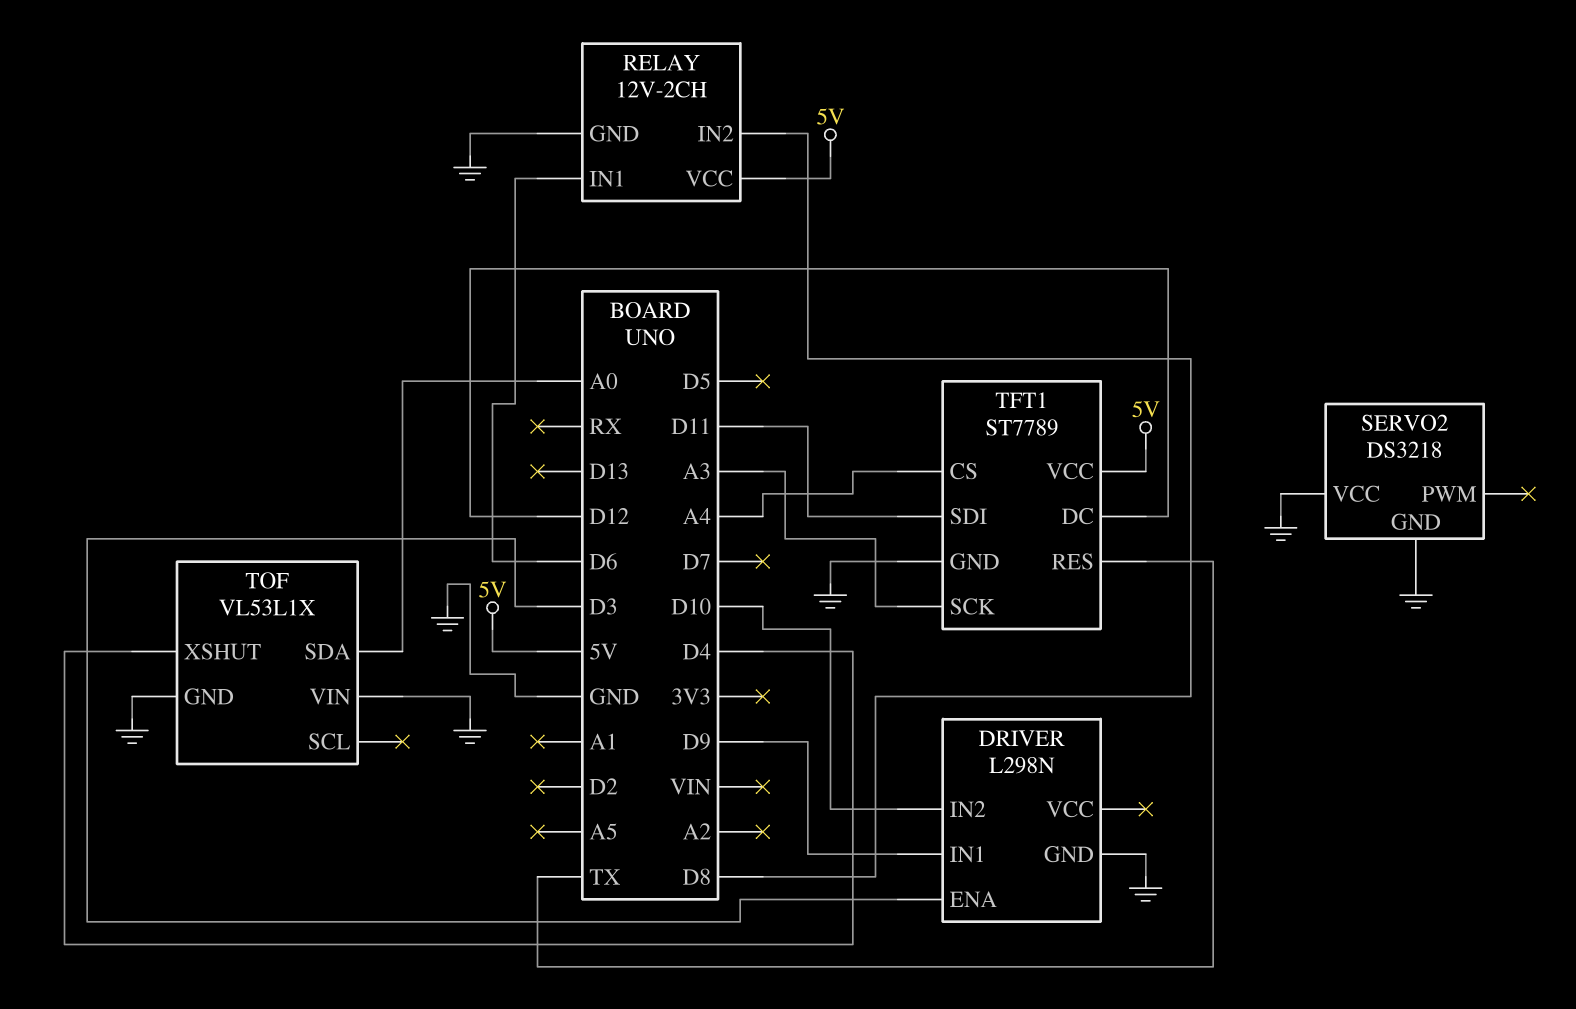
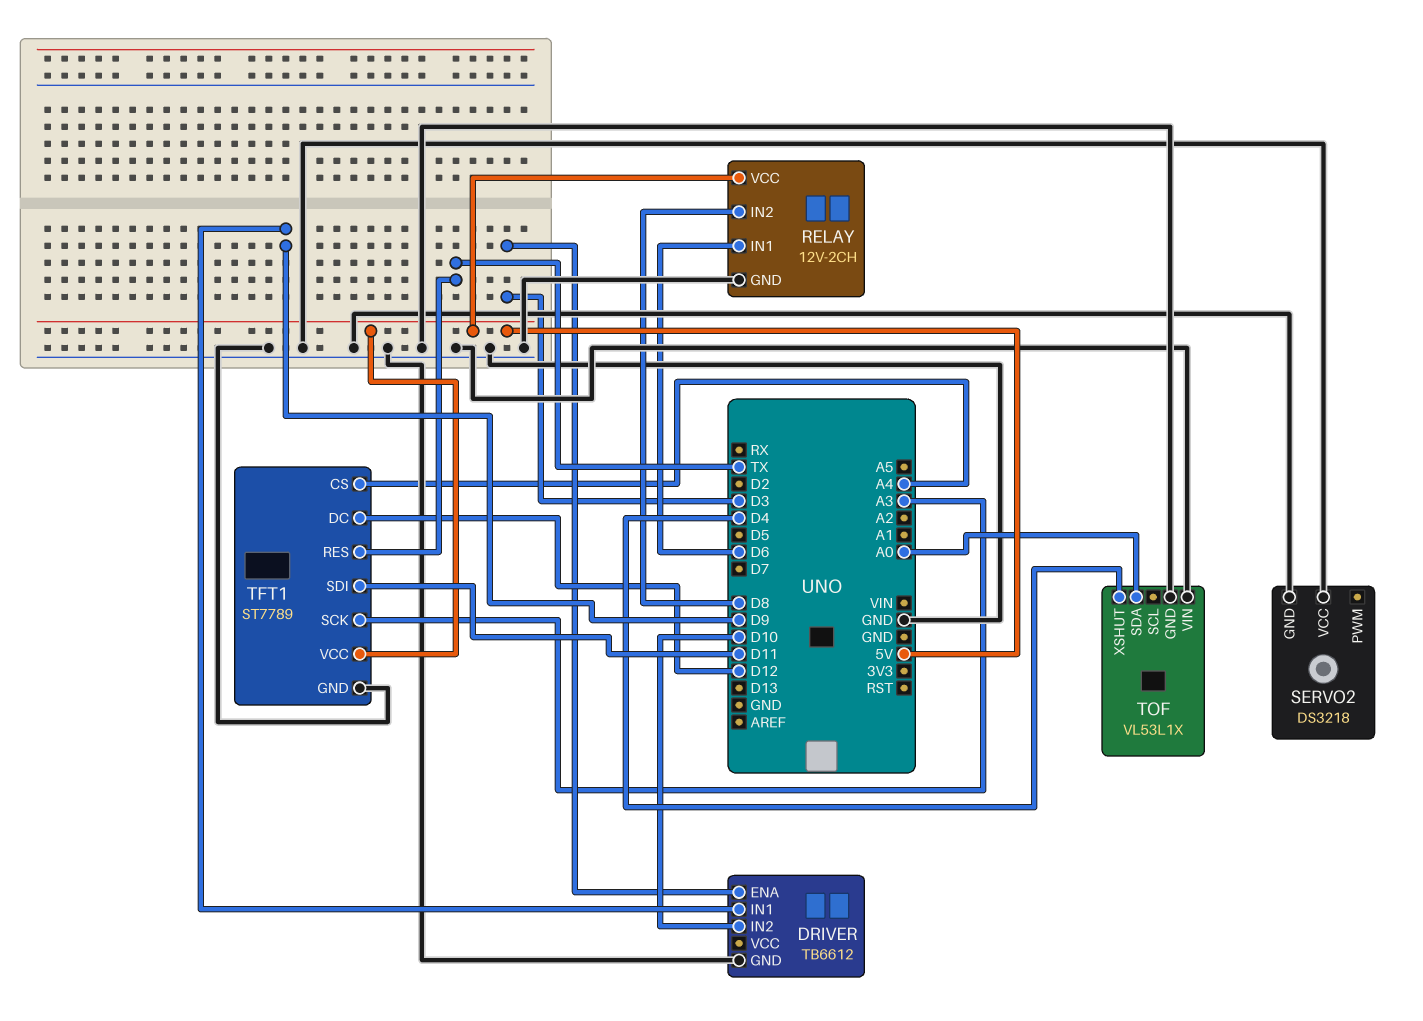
DRIVER: L298N -> TB6612

